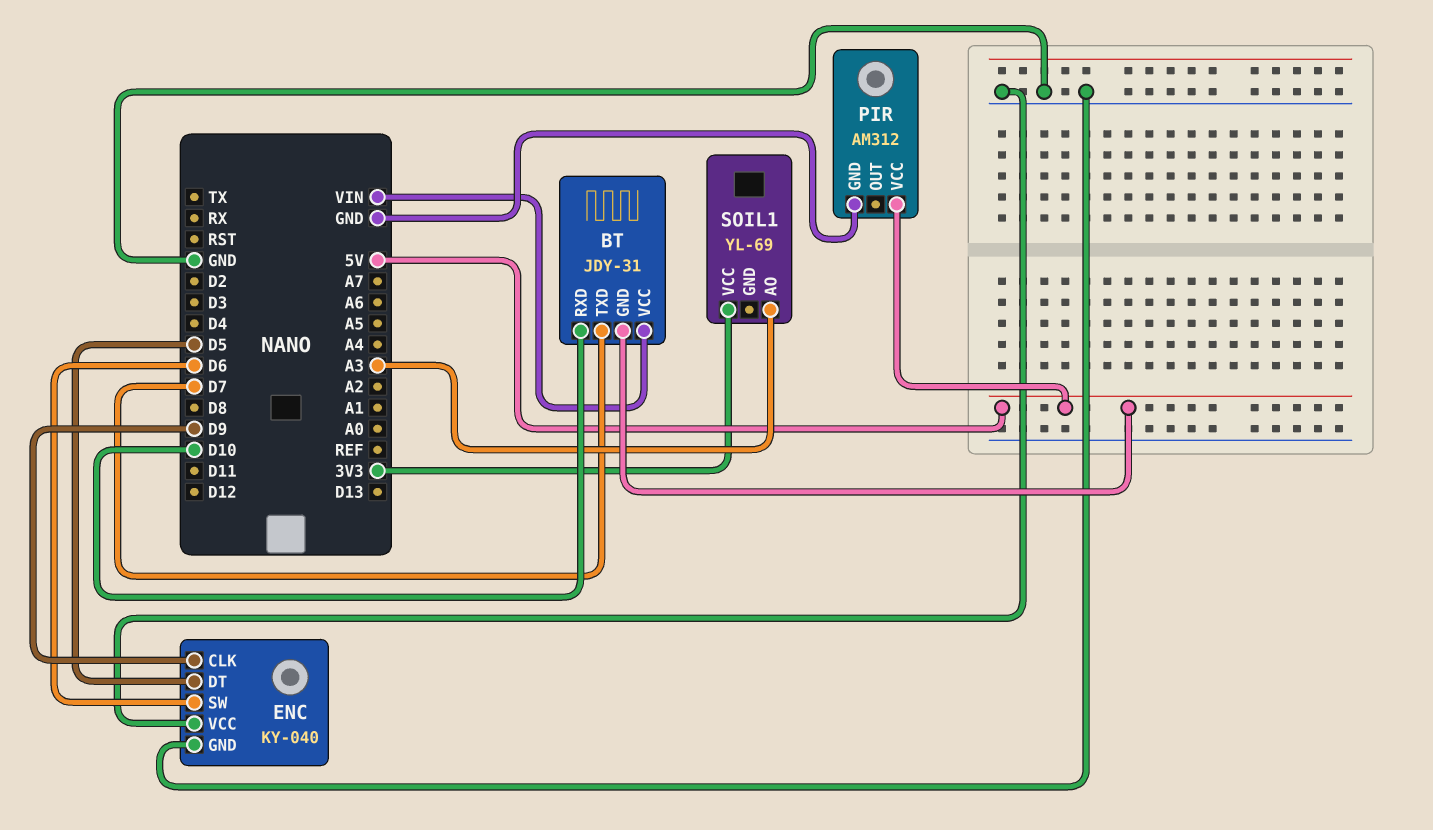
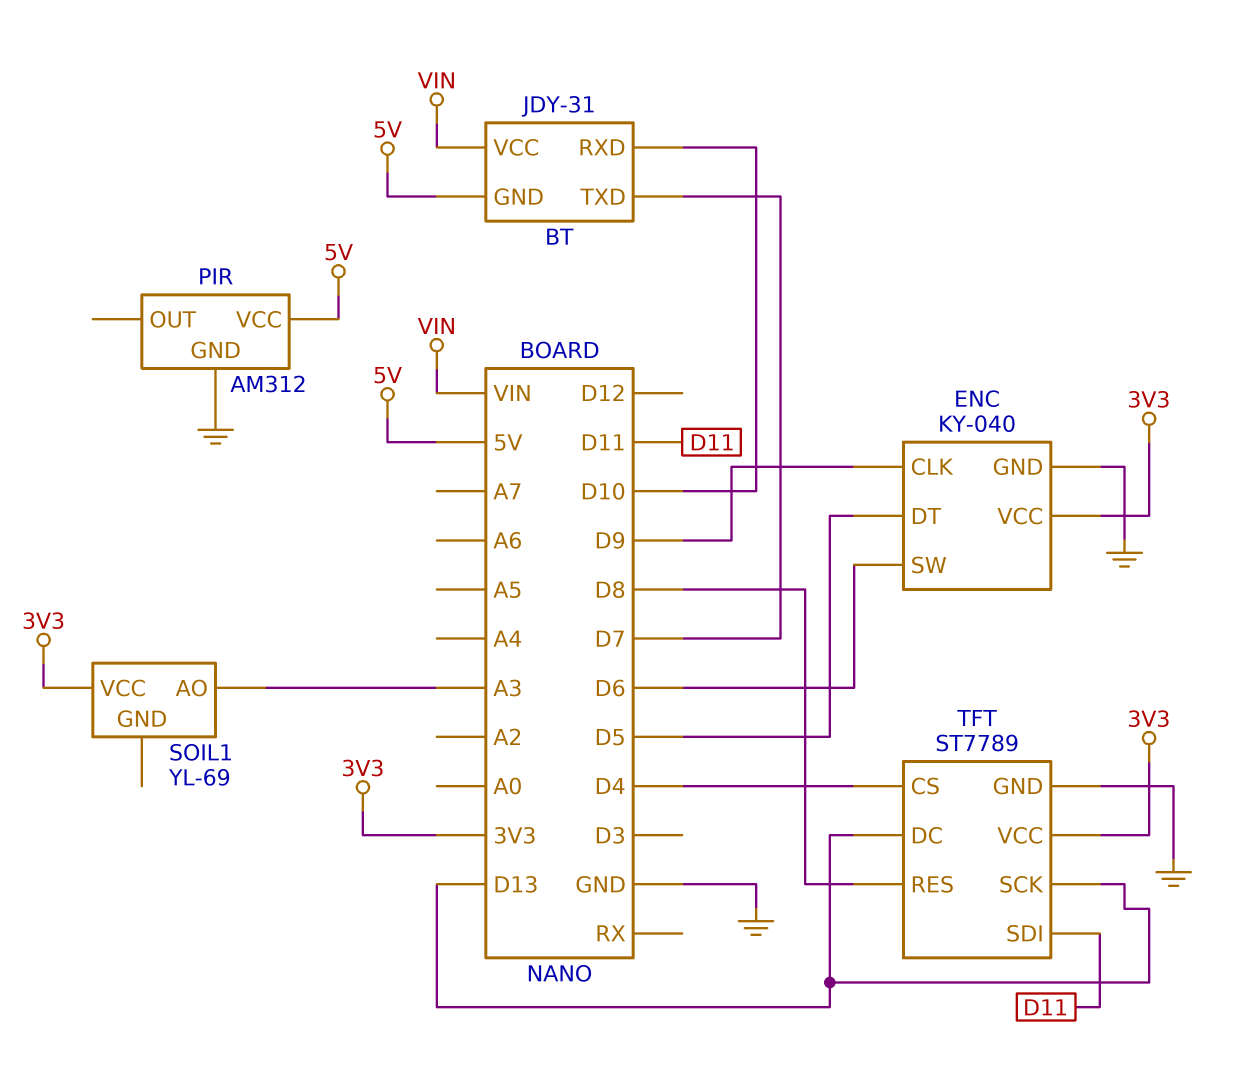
ENC pin VCC: GND -> 3V3
TFT: none -> ST7789
TFT pin CS: none -> D4
TFT pin DC: none -> D13
TFT pin GND: none -> GND
TFT pin RES: none -> D8
TFT pin SCK: none -> D13
TFT pin SDI: none -> D11
TFT pin VCC: none -> 3V3

